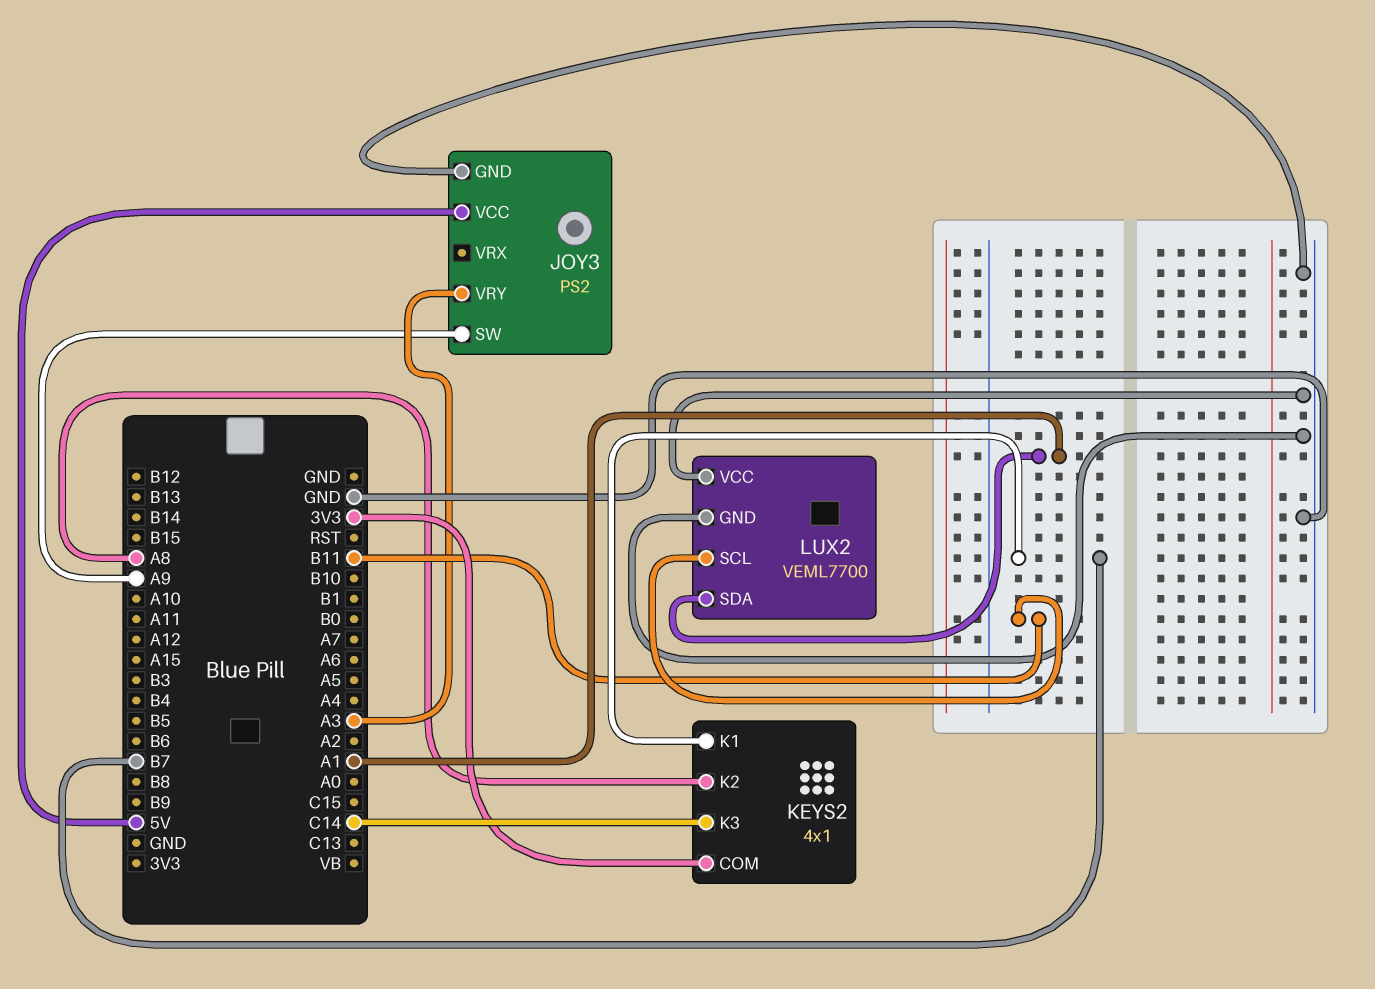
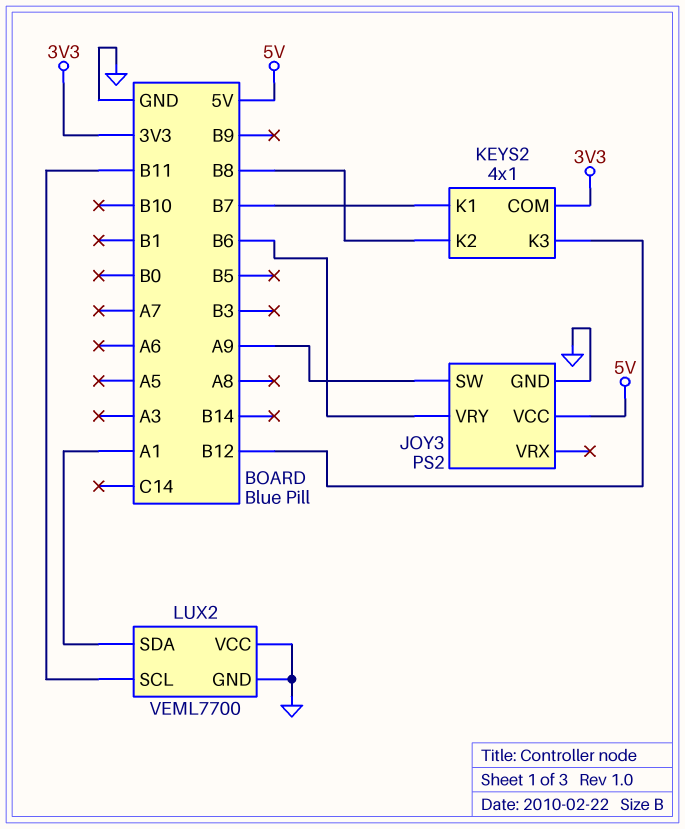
JOY3 pin VRY: A3 -> B6
KEYS2 pin K2: A8 -> B8
KEYS2 pin K3: C14 -> B12

